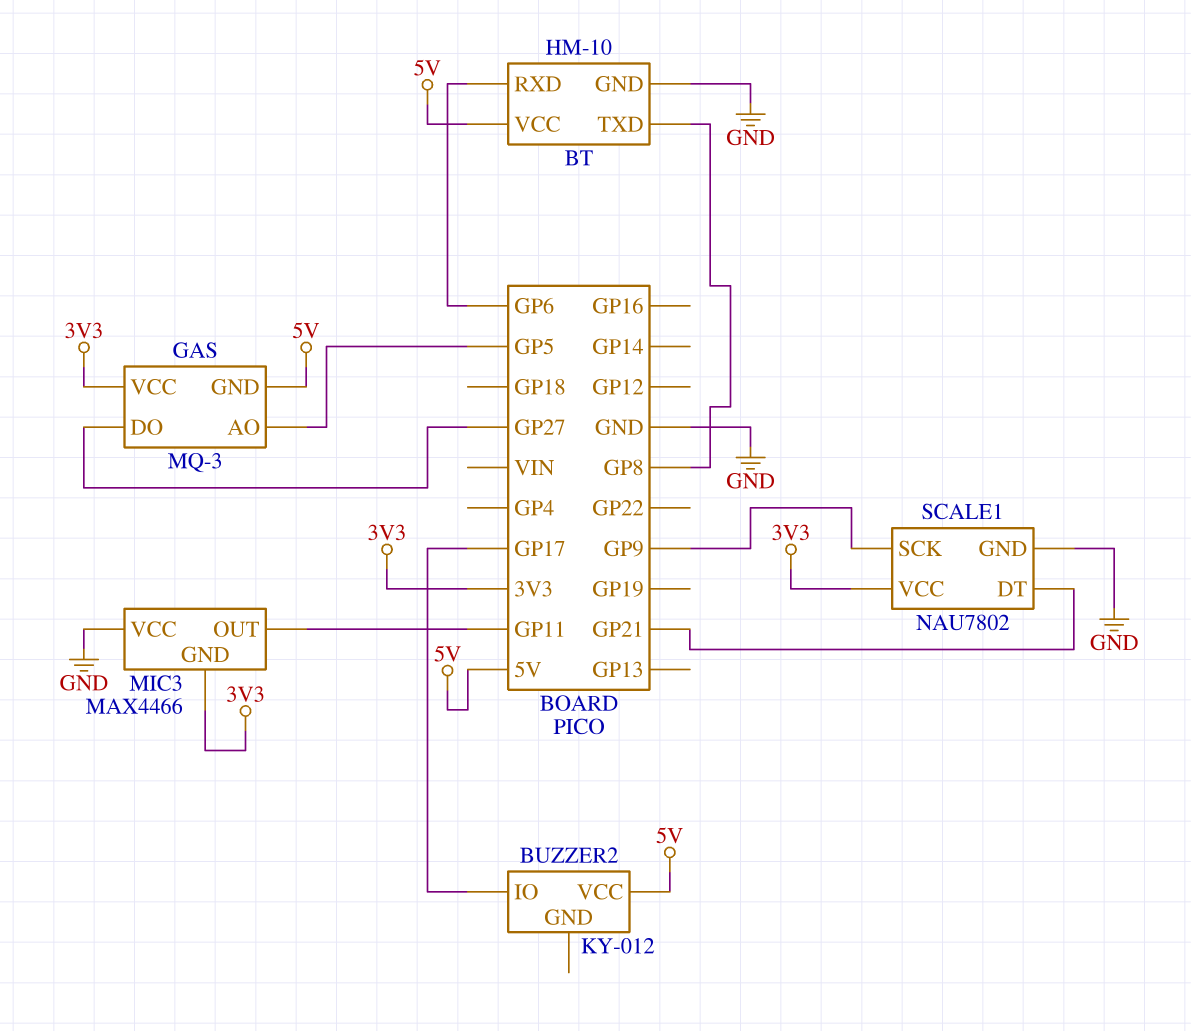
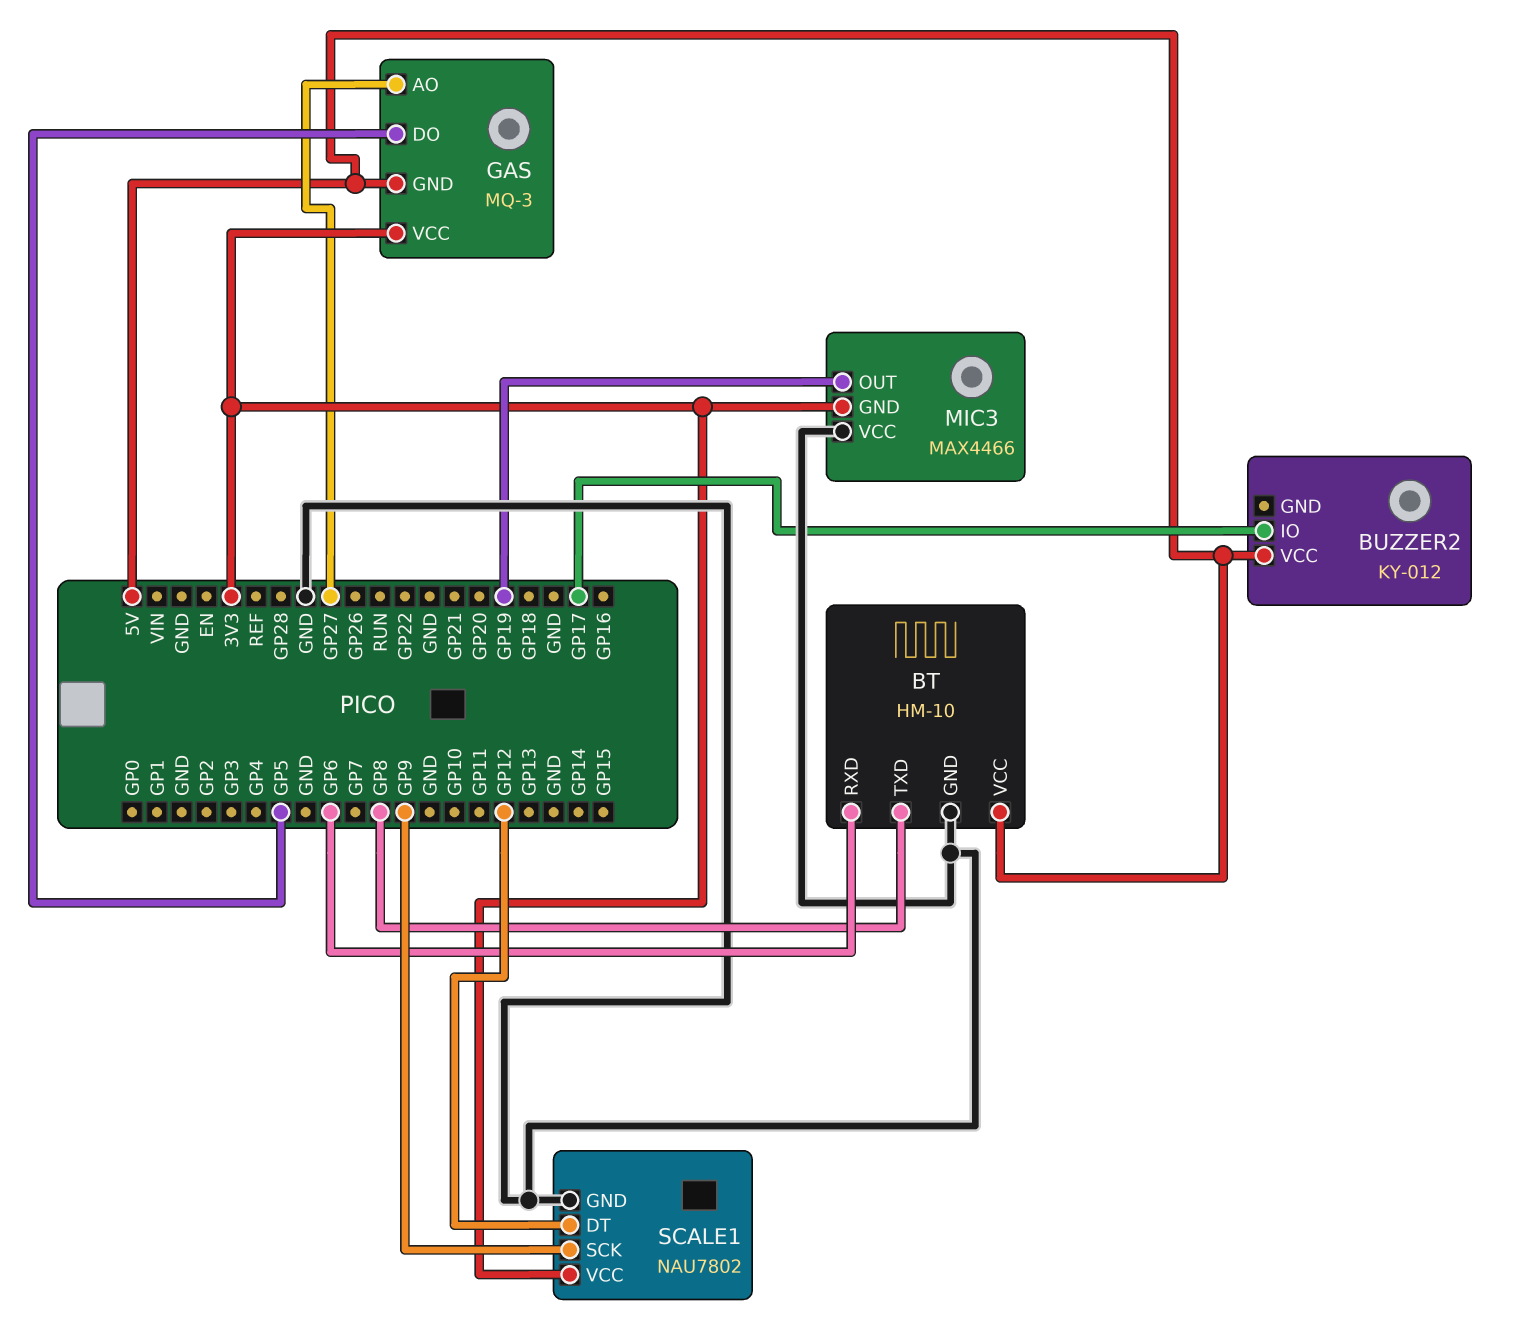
GAS pin AO: GP5 -> GP27
GAS pin DO: GP27 -> GP5
MIC3 pin OUT: GP11 -> GP19
SCALE1 pin DT: GP21 -> GP12

